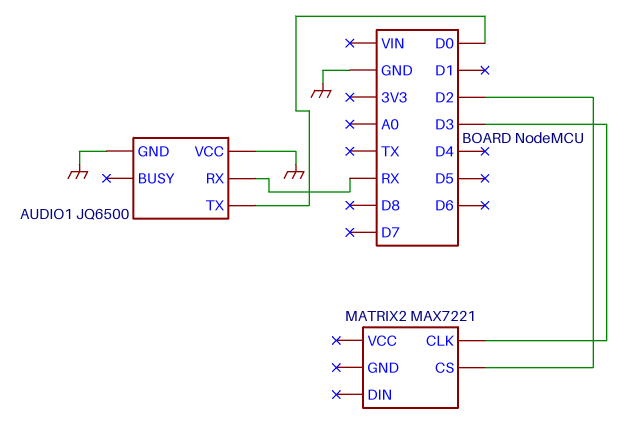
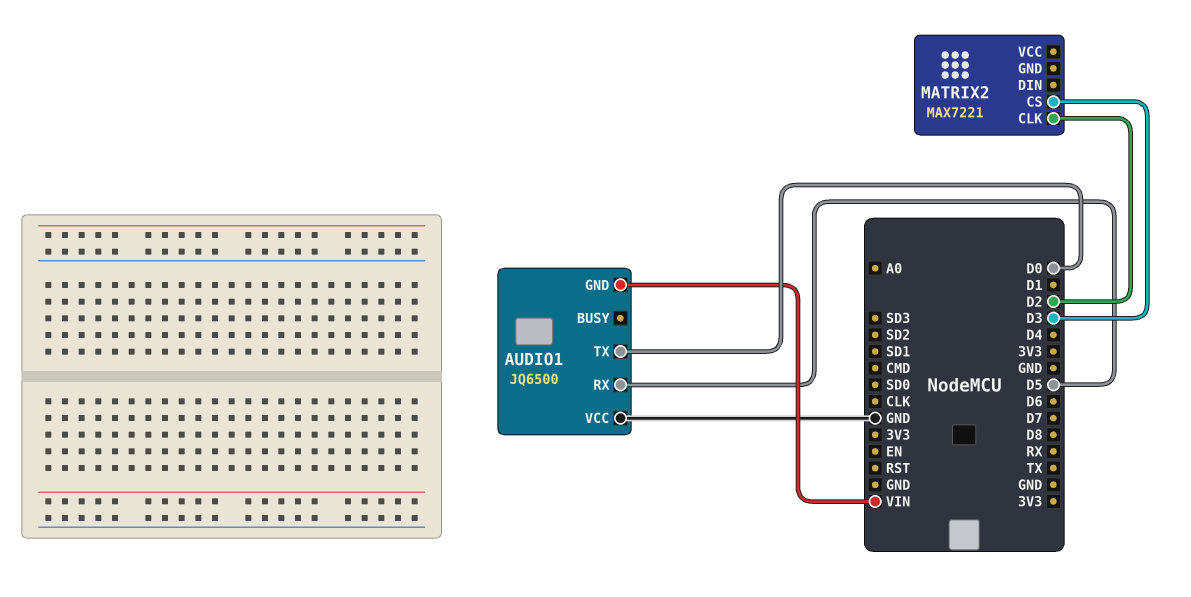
AUDIO1 pin GND: GND -> VIN
AUDIO1 pin RX: RX -> D5
MATRIX2 pin CLK: D3 -> D2
MATRIX2 pin CS: D2 -> D3

